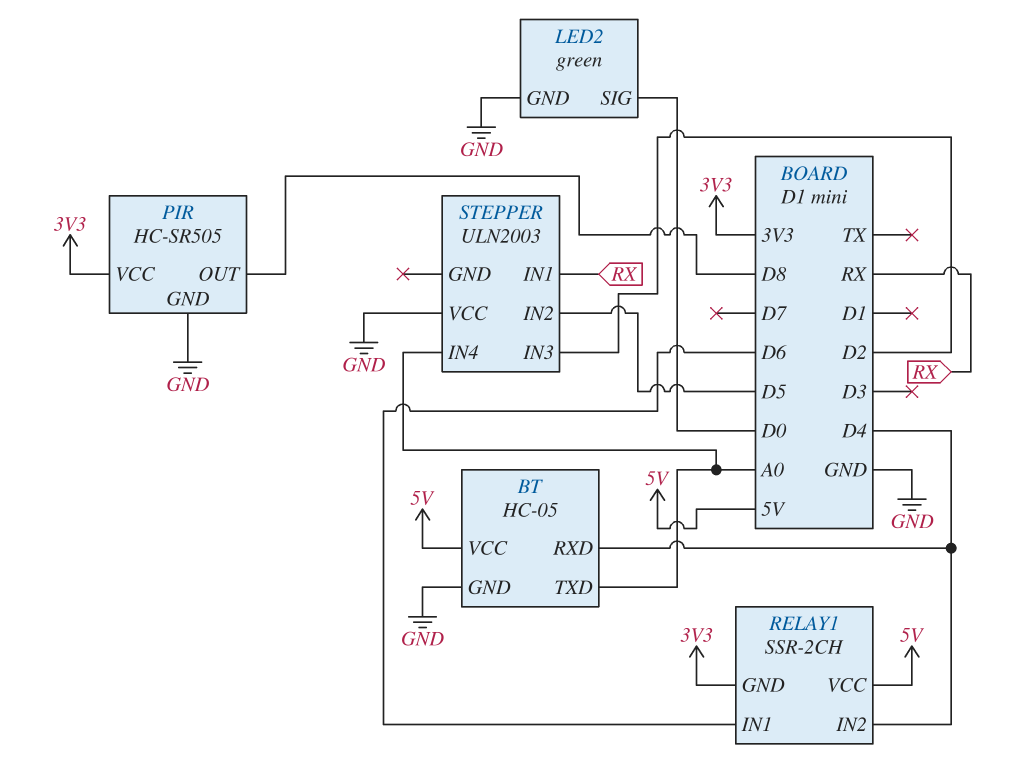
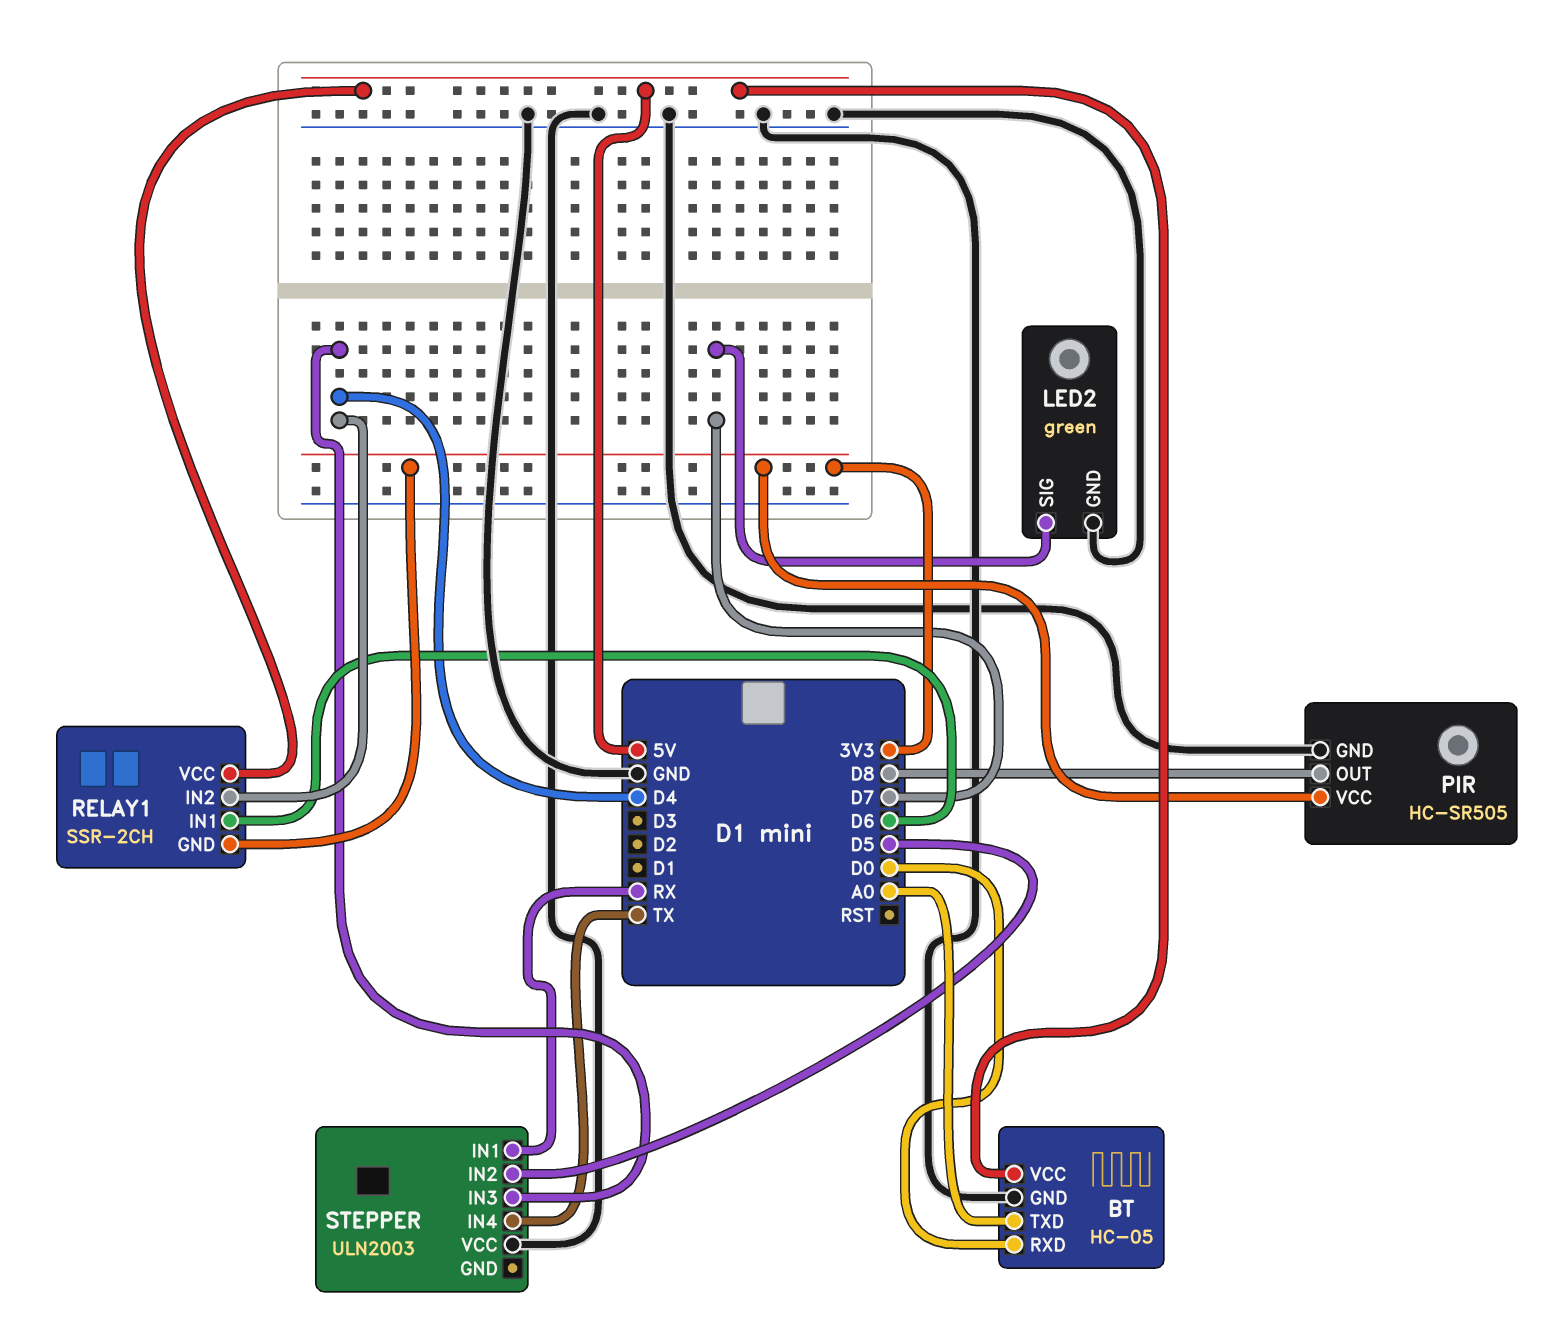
BT pin RXD: D4 -> D0
LED2 pin SIG: D0 -> D7
STEPPER pin IN3: D2 -> D4
STEPPER pin IN4: A0 -> TX

